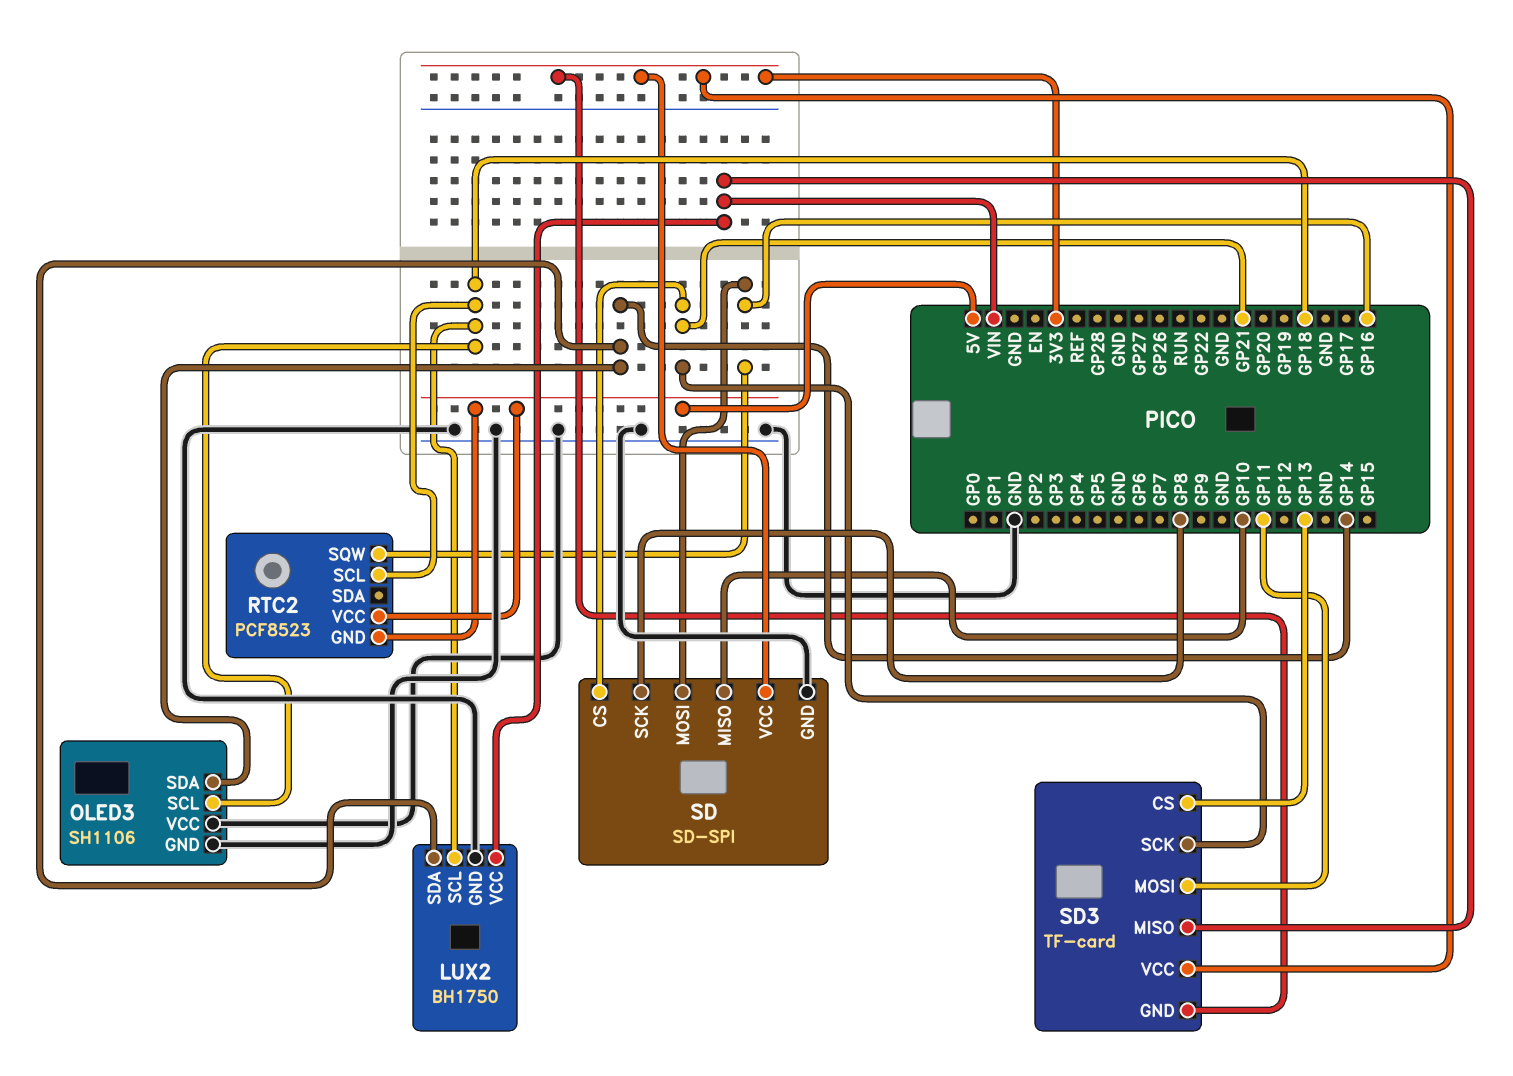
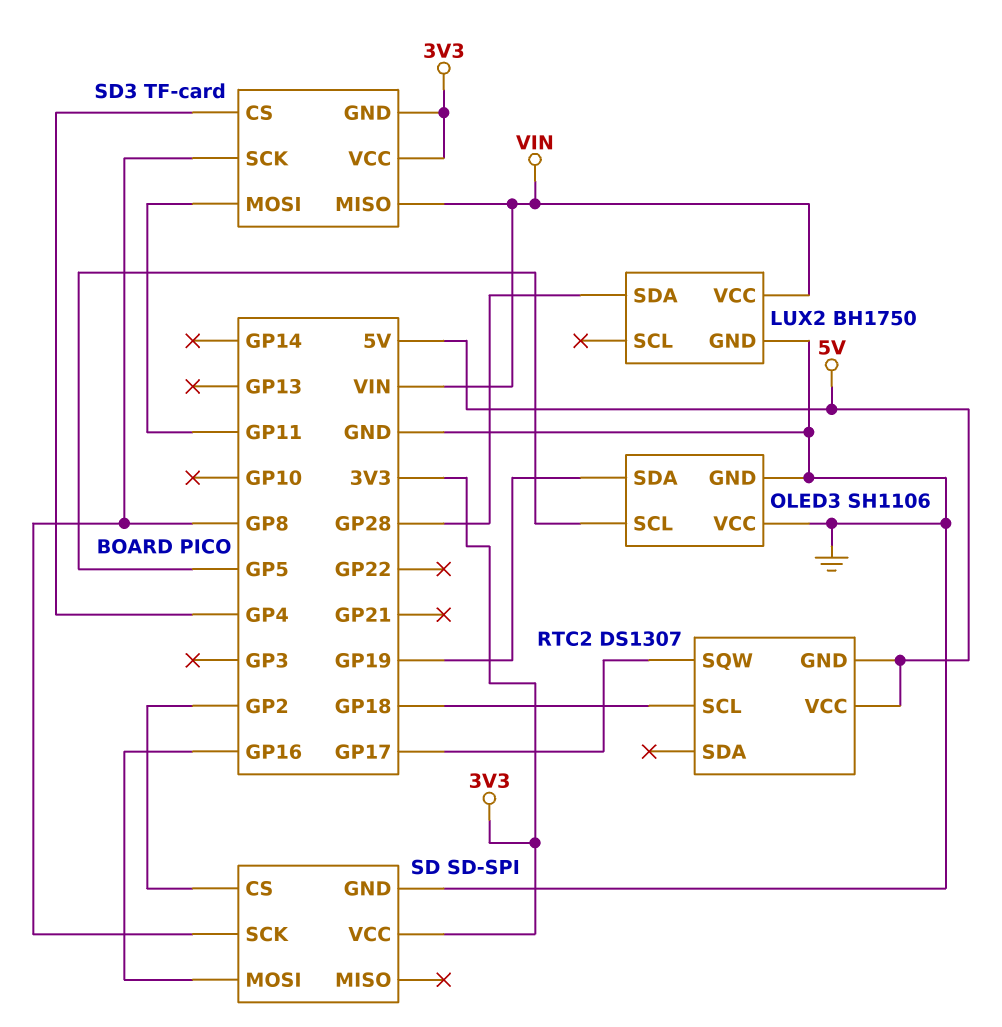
LUX2 pin SCL: GP18 -> none
LUX2 pin SDA: GP14 -> GP28
OLED3 pin SCL: GP18 -> GP5
OLED3 pin SDA: GP14 -> GP19
RTC2: PCF8523 -> DS1307
RTC2 pin SQW: GP16 -> GP17
SD pin CS: GP21 -> GP2
SD pin MISO: GP10 -> none
SD3 pin CS: GP13 -> GP4
SD3 pin SCK: GP21 -> GP8

